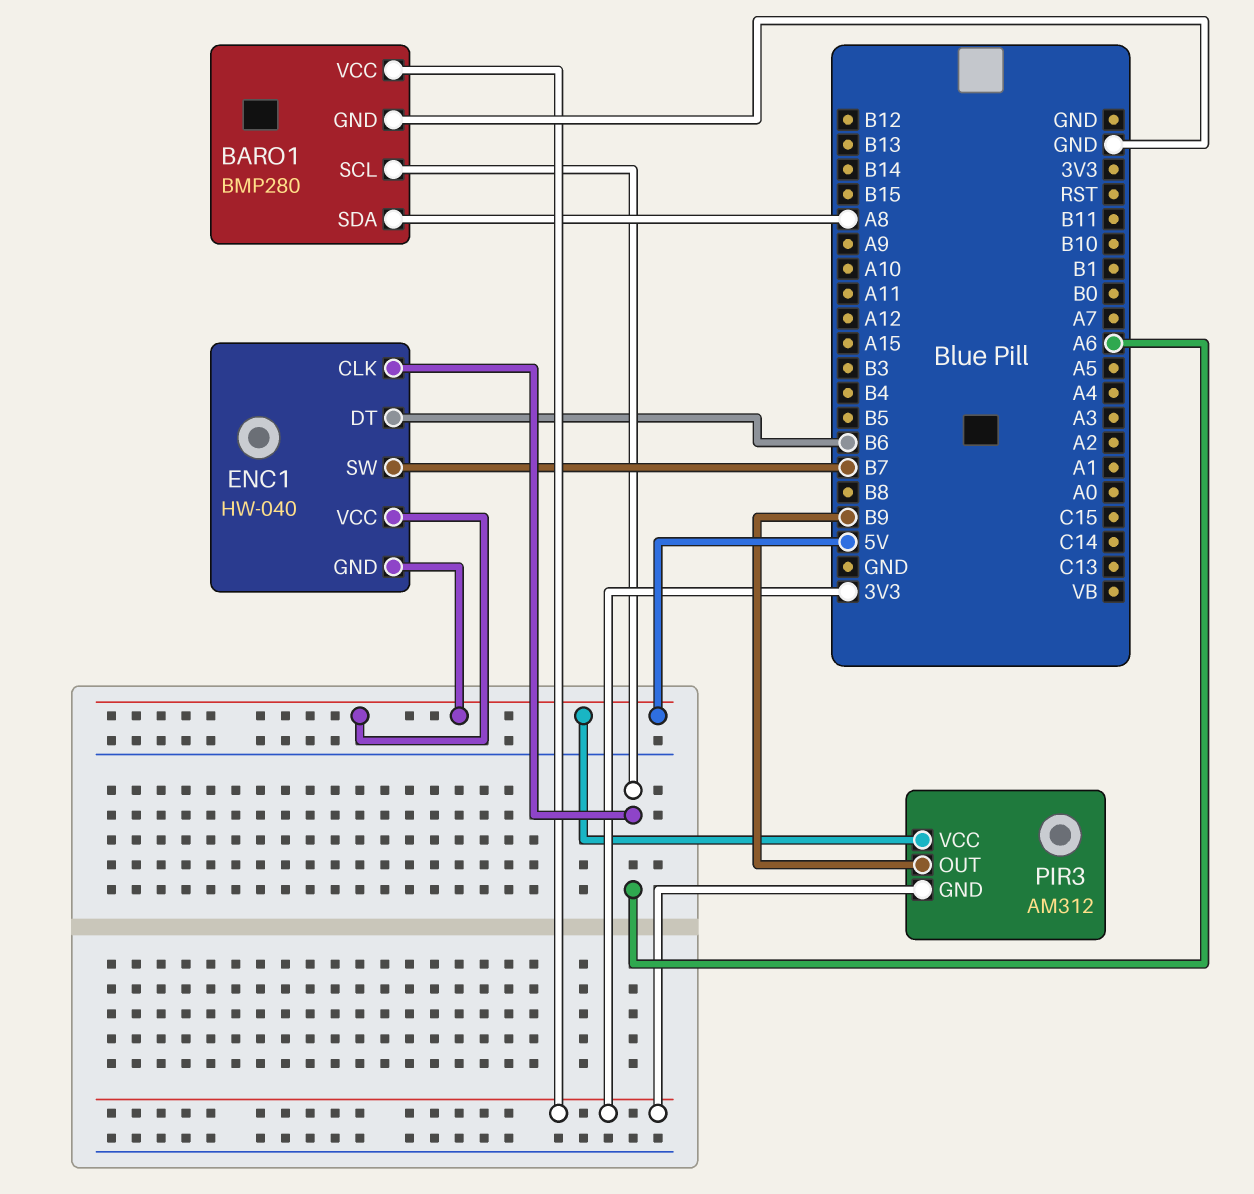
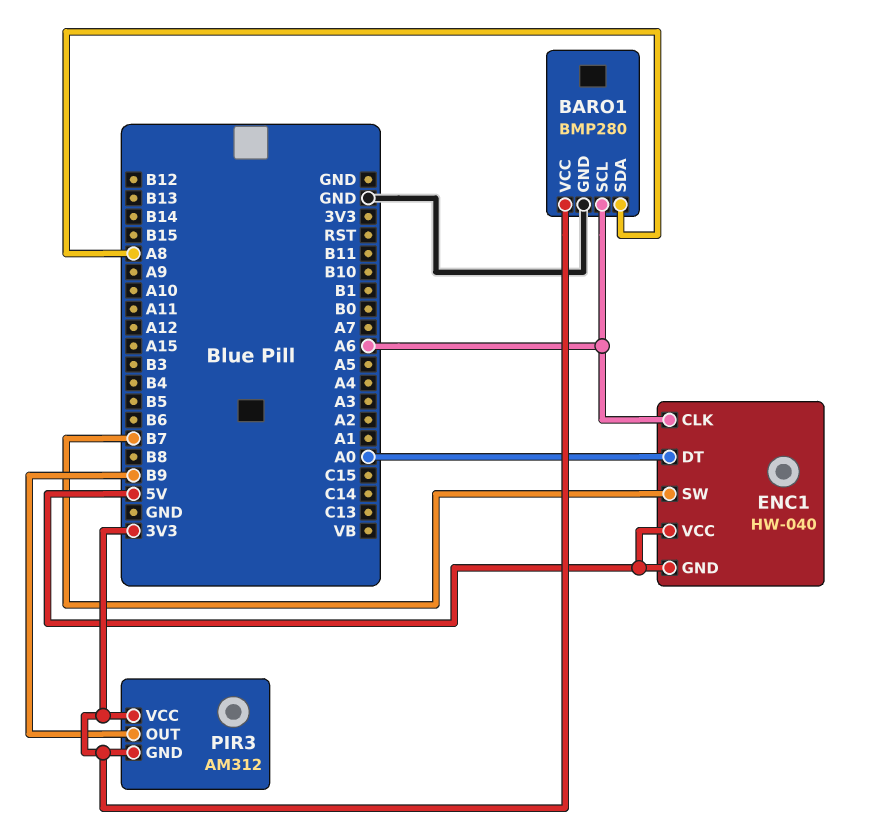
ENC1 pin DT: B6 -> A0
PIR3 pin VCC: 5V -> 3V3

